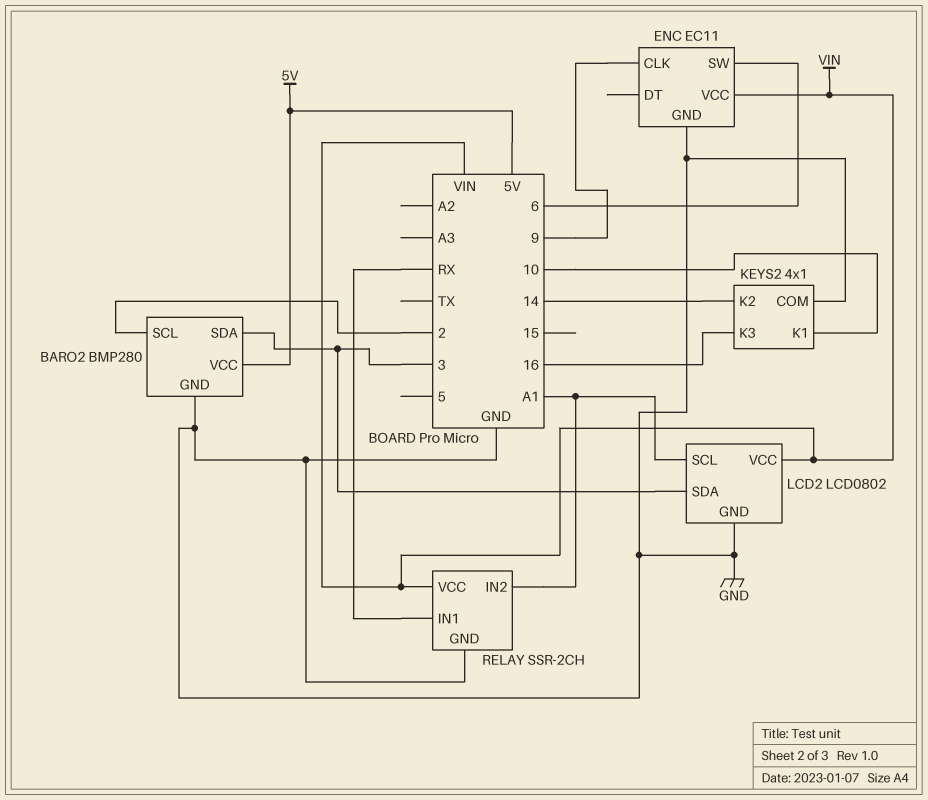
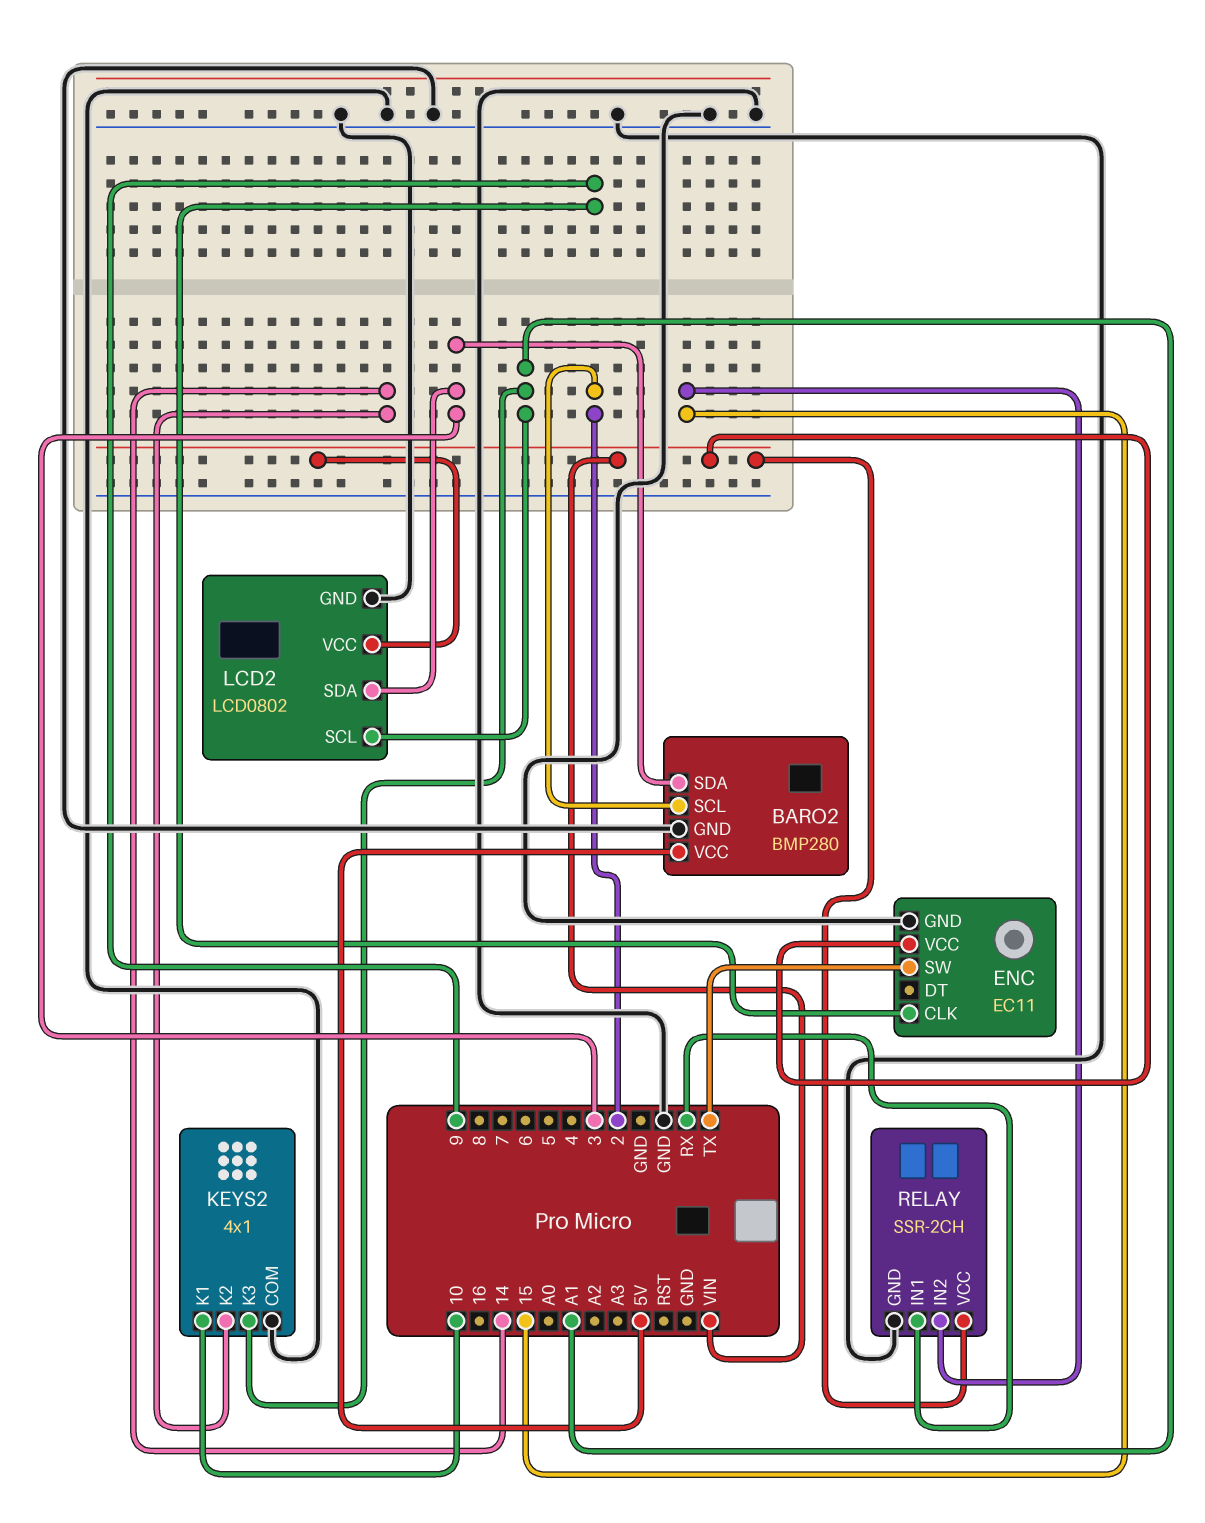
ENC pin SW: 6 -> TX
KEYS2 pin K3: 16 -> A1
RELAY pin IN2: A1 -> 15

